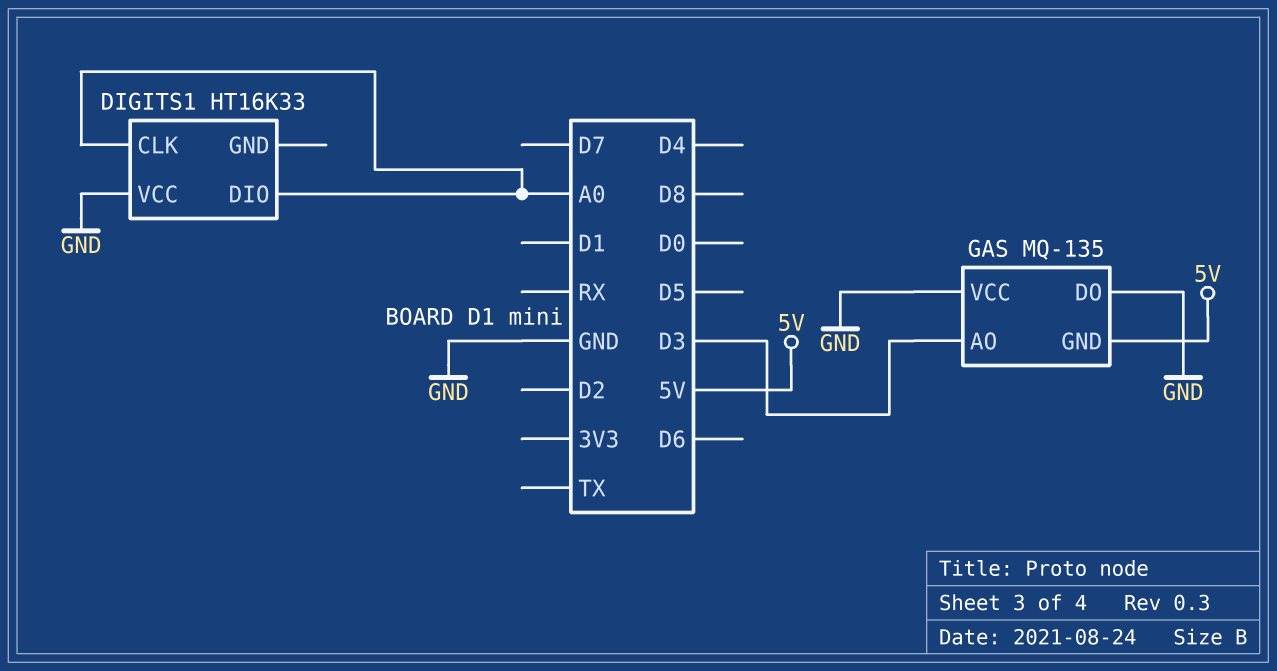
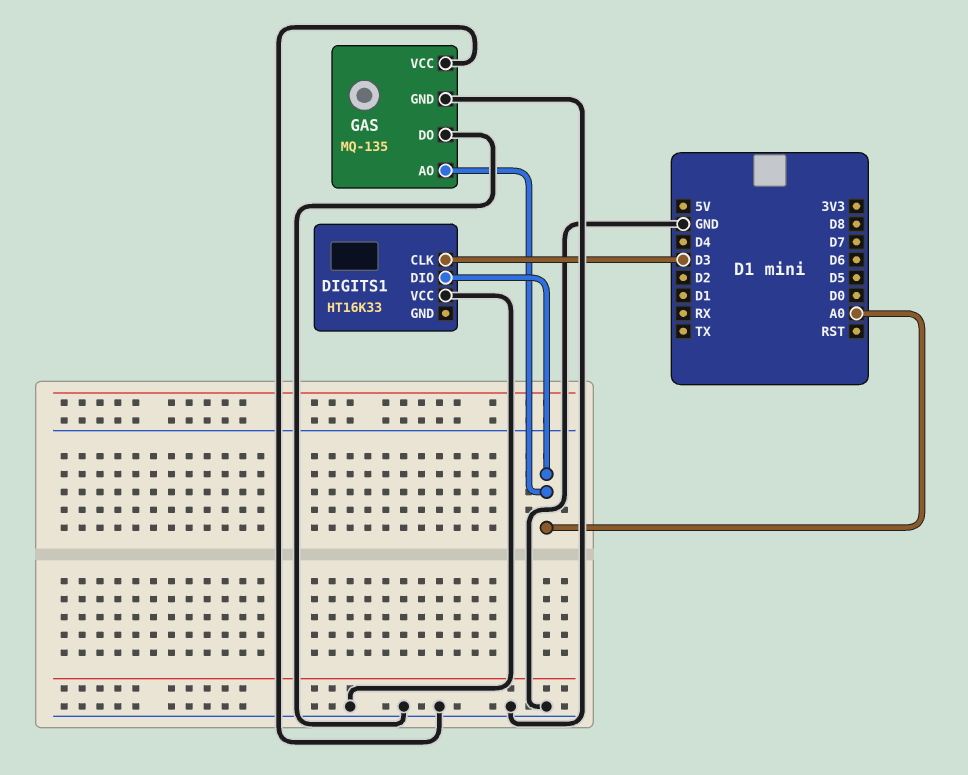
DIGITS1 pin CLK: A0 -> D3
GAS pin AO: D3 -> A0
GAS pin GND: 5V -> GND

